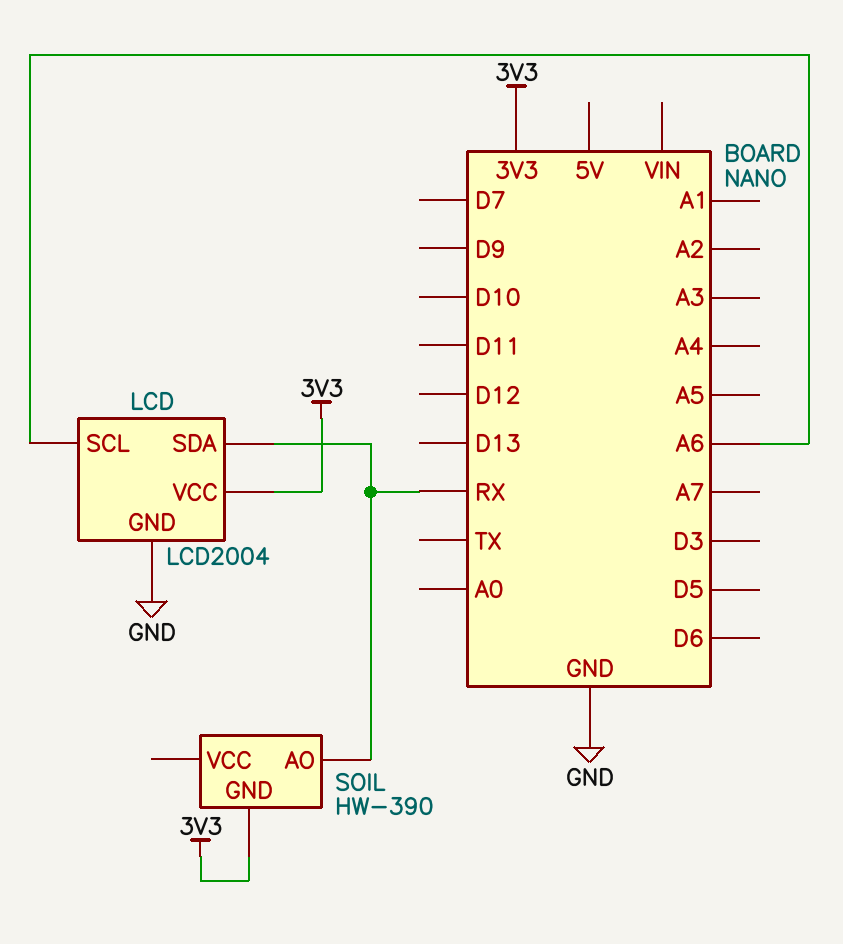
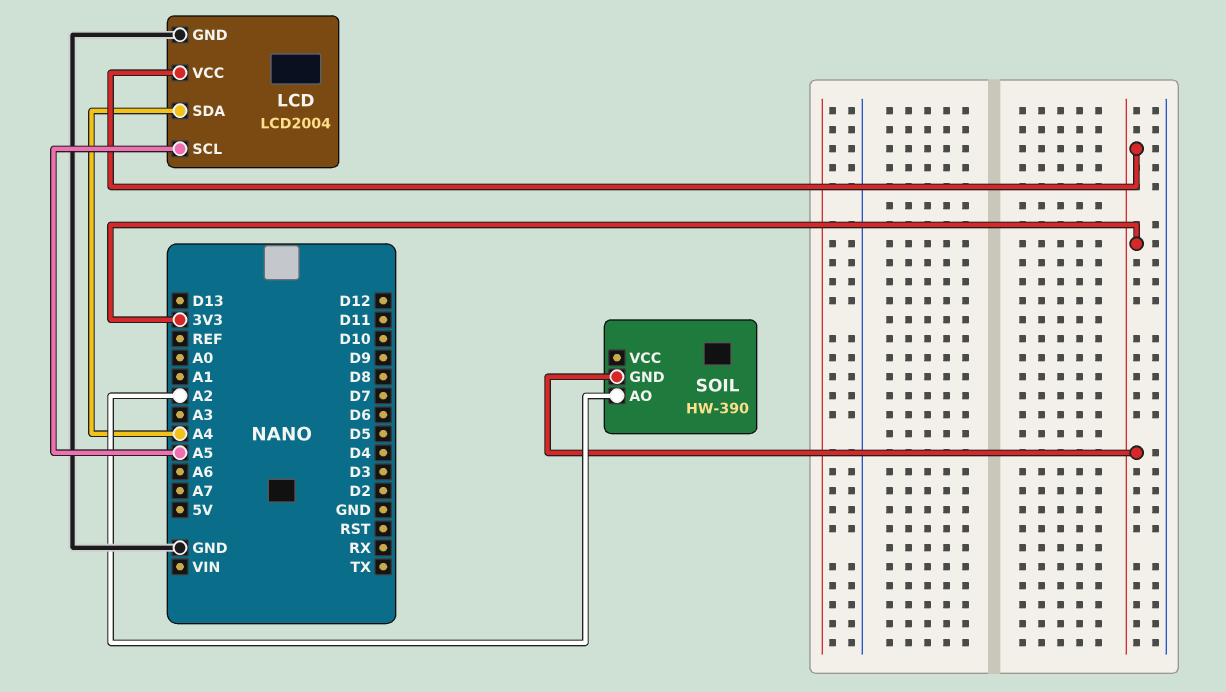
LCD pin SCL: A6 -> A5
LCD pin SDA: RX -> A4
SOIL pin AO: RX -> A2

